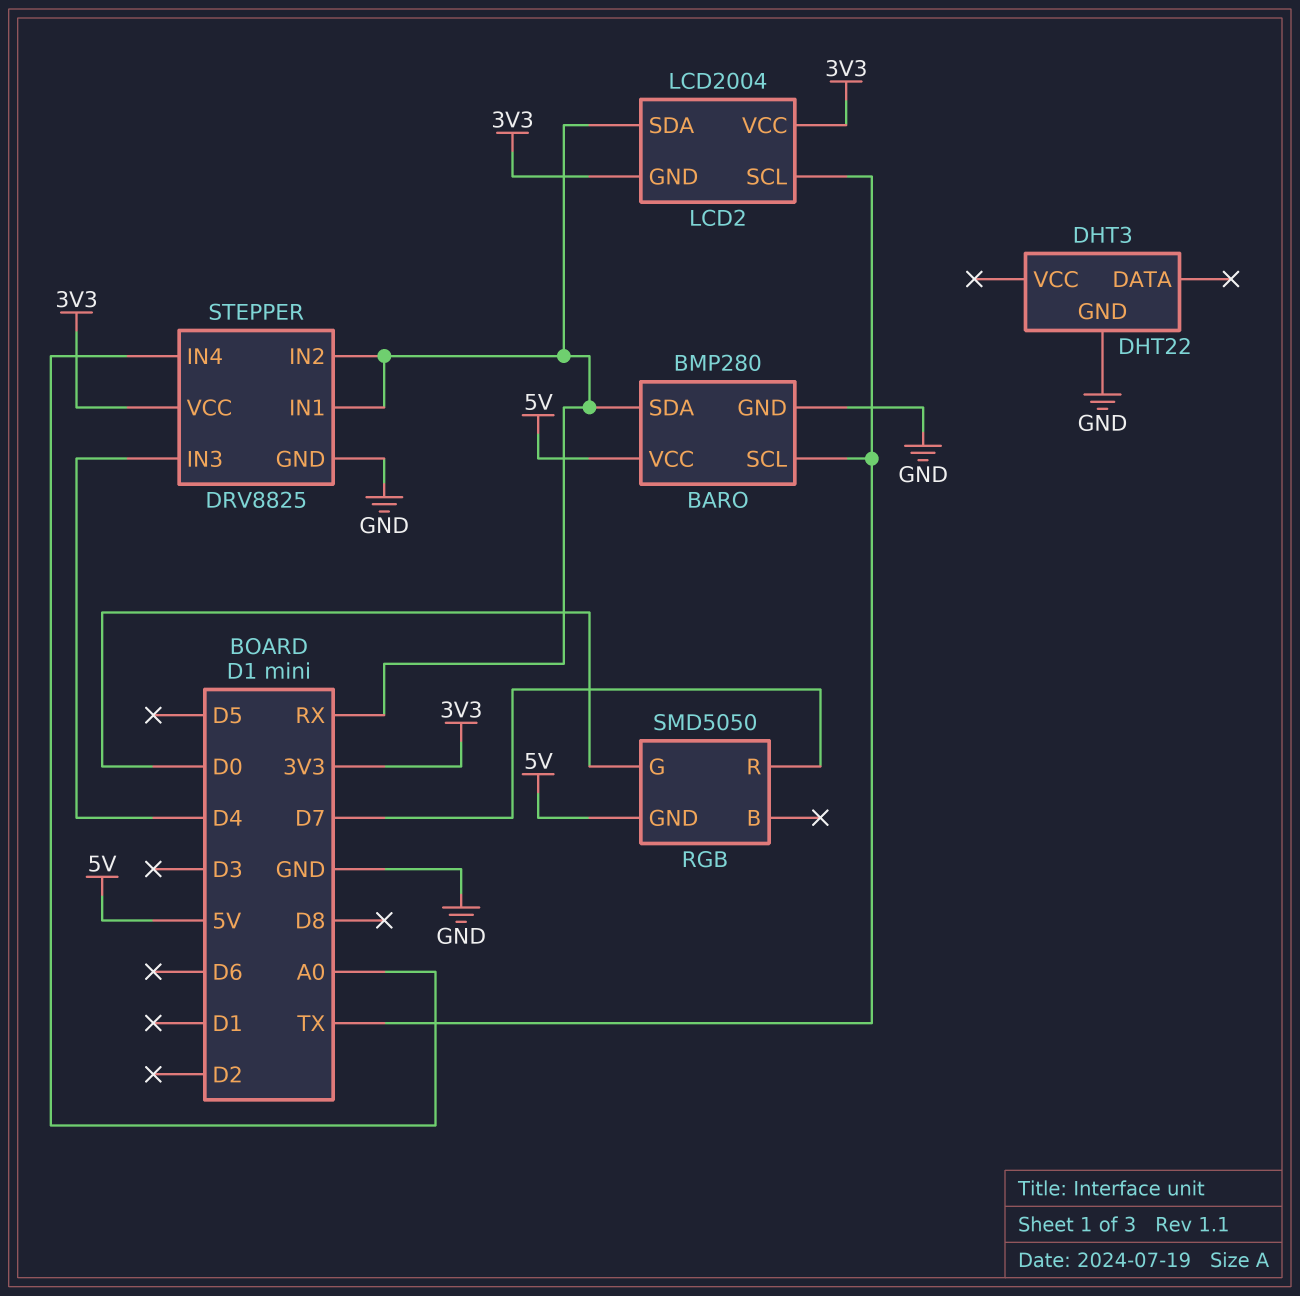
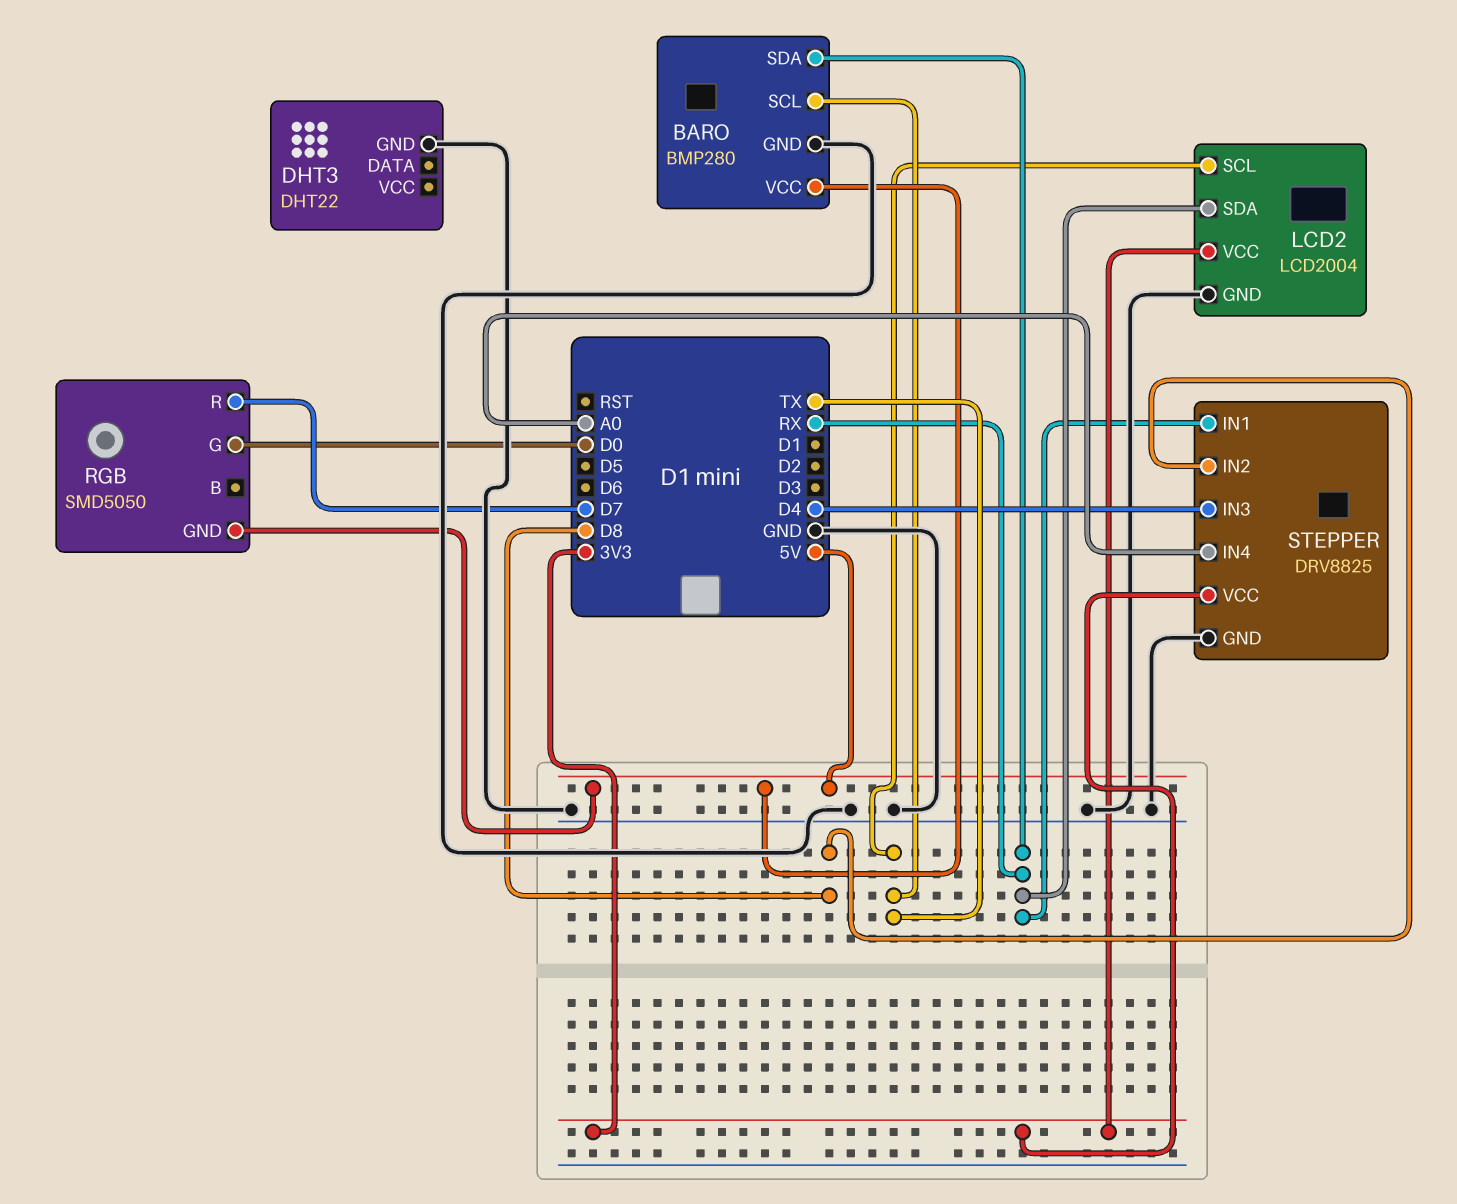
LCD2 pin GND: 3V3 -> GND
STEPPER pin IN2: RX -> D8

